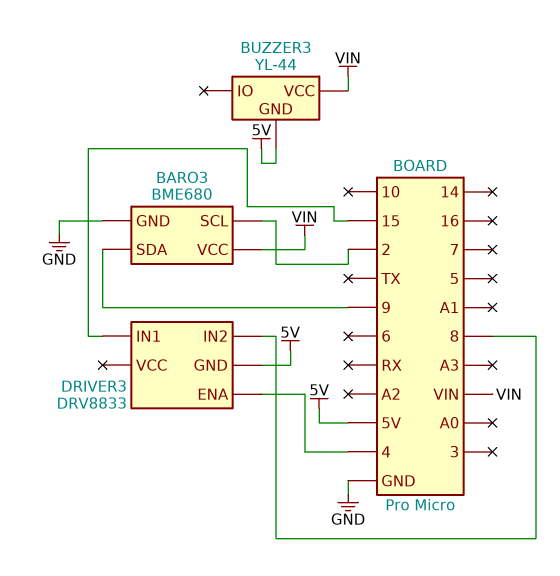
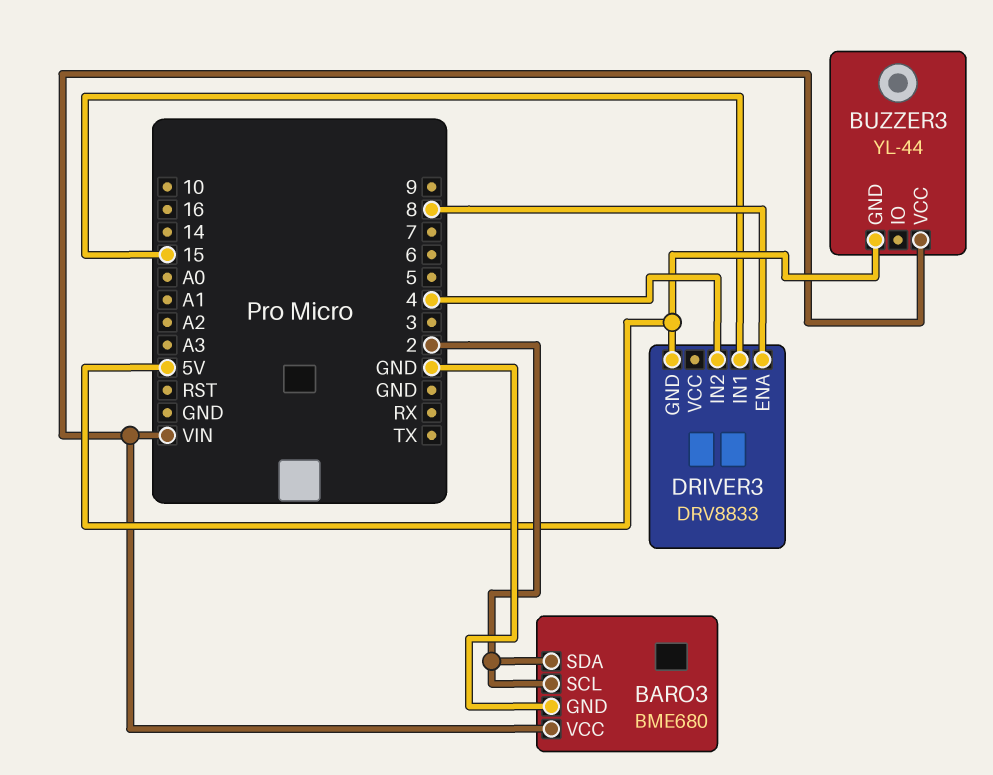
BARO3 pin SDA: 9 -> 2
DRIVER3 pin ENA: 4 -> 8
DRIVER3 pin IN2: 8 -> 4

